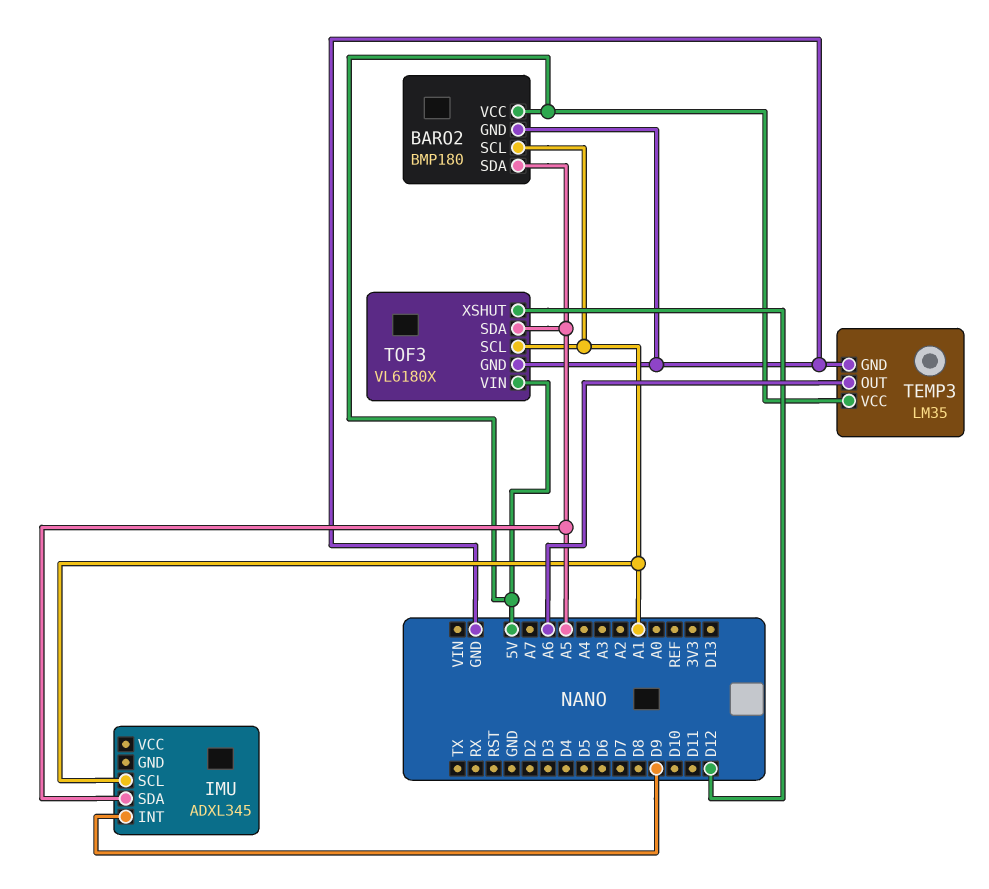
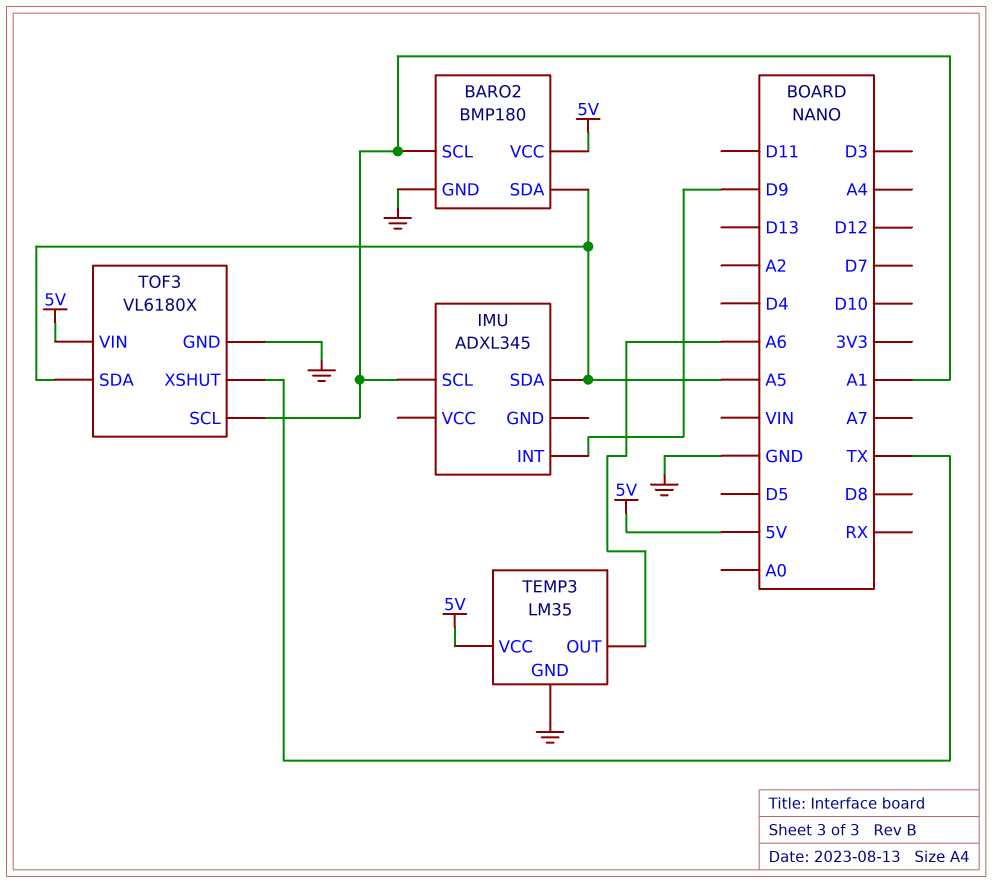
TOF3 pin XSHUT: D12 -> TX

